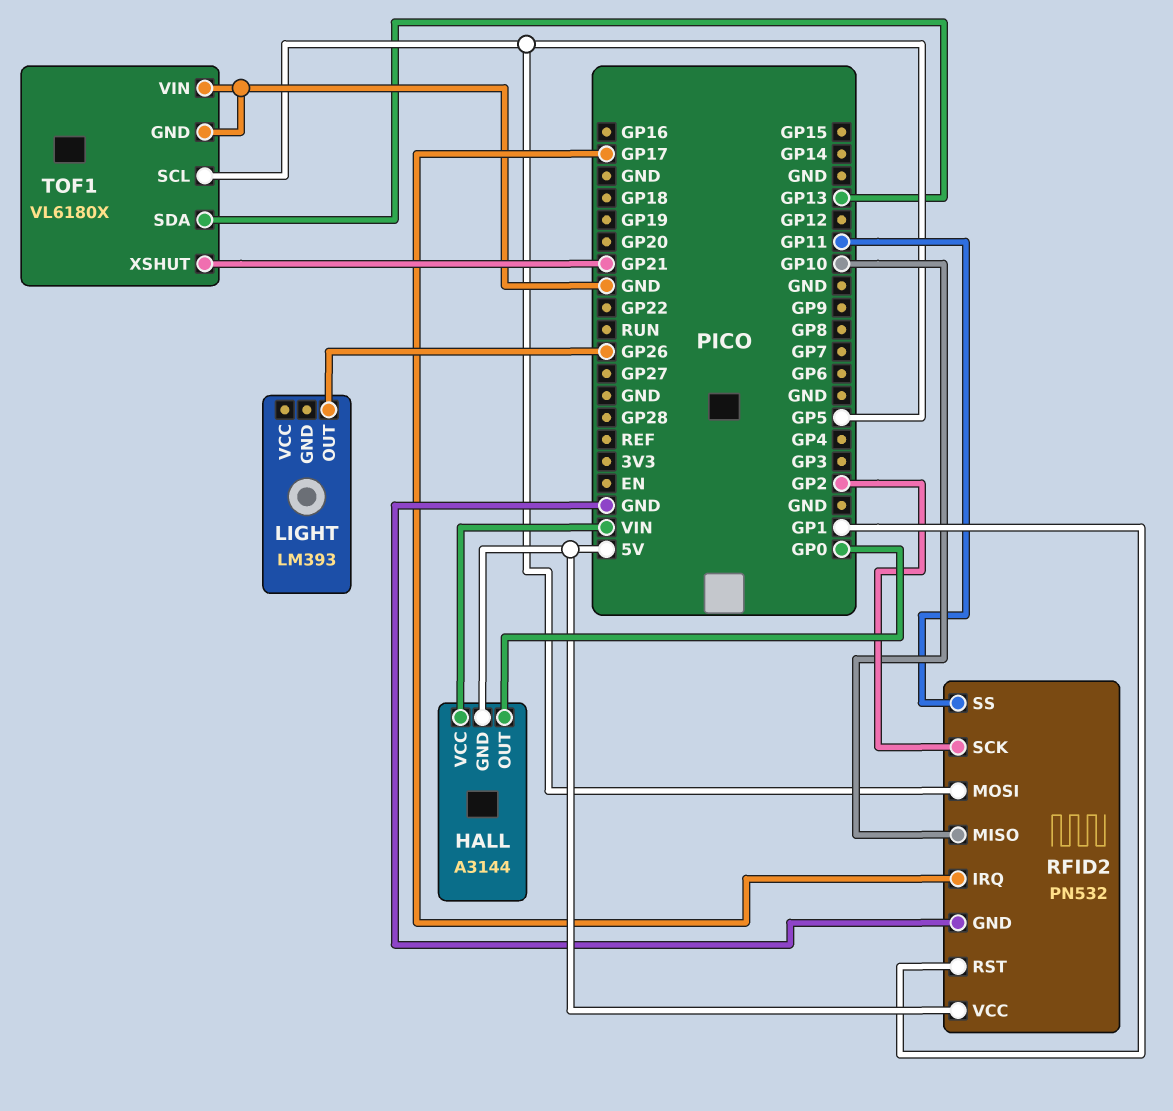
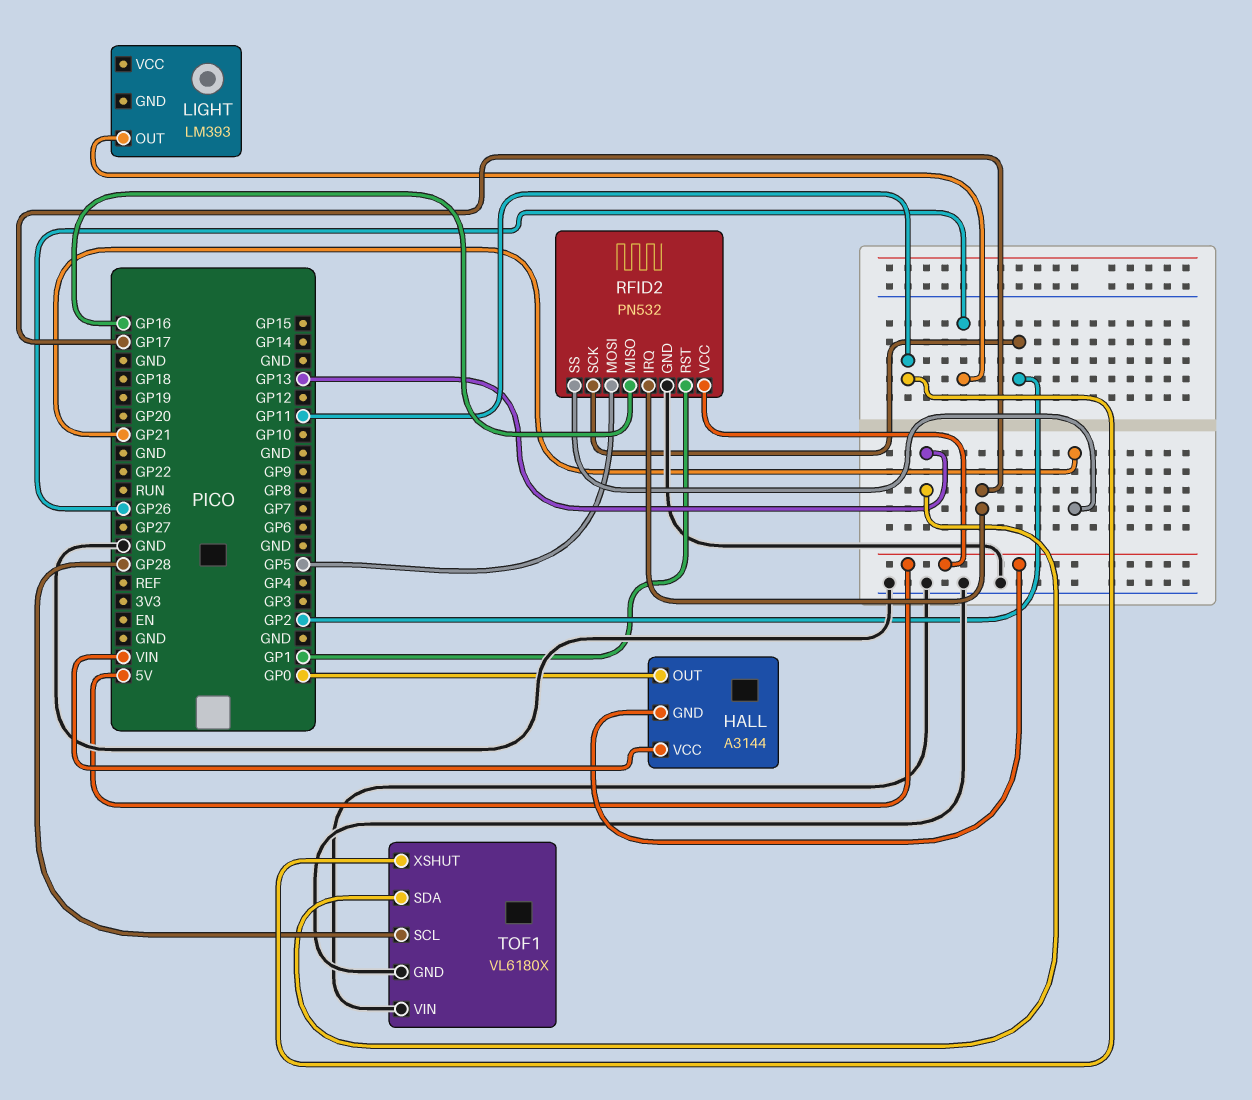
RFID2 pin MISO: GP10 -> GP16
RFID2 pin SS: GP11 -> GP21
TOF1 pin SCL: GP5 -> GP28
TOF1 pin XSHUT: GP21 -> GP11

